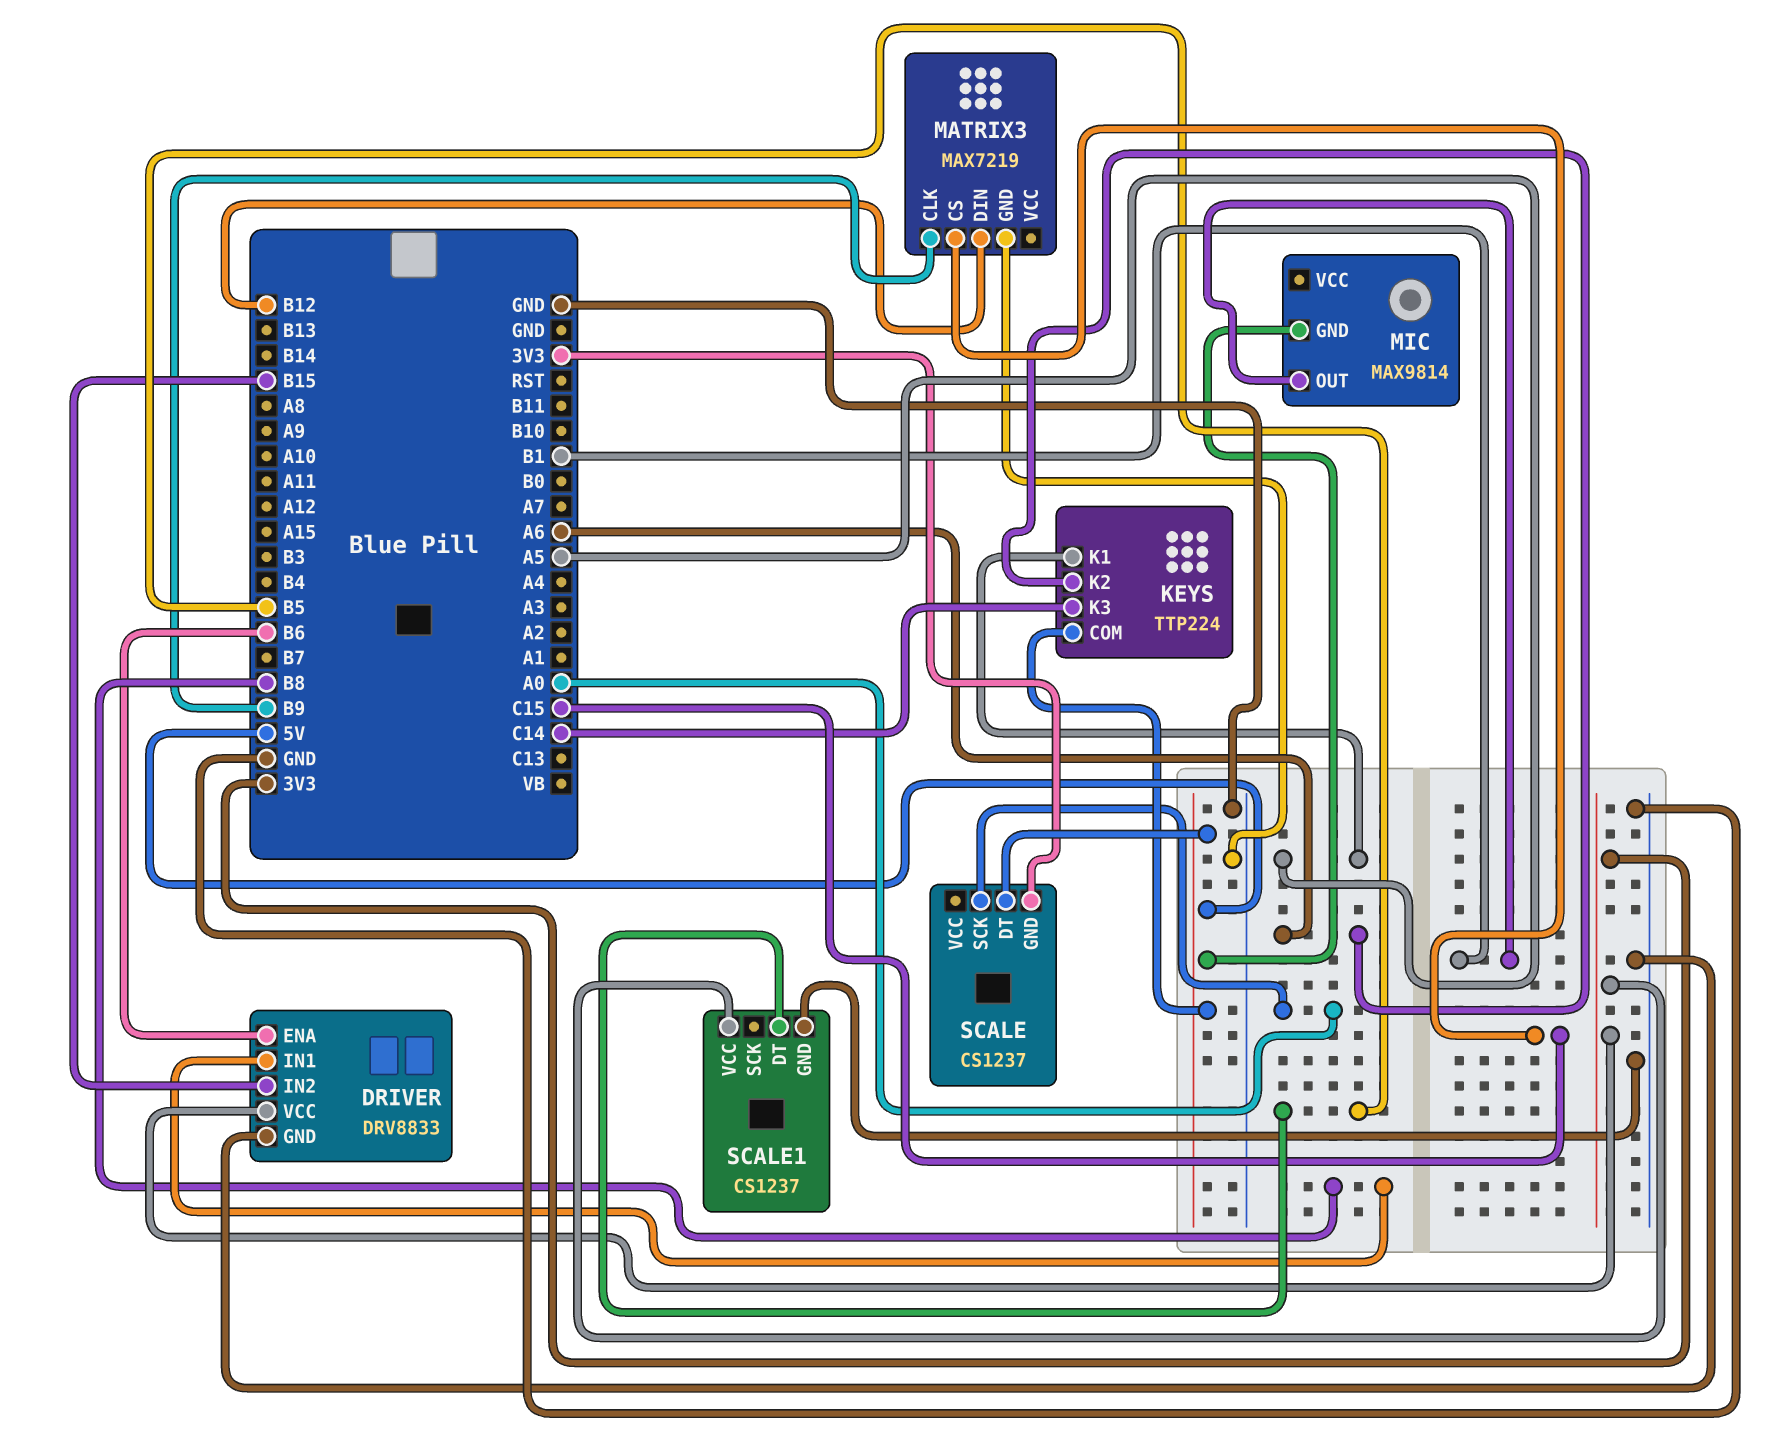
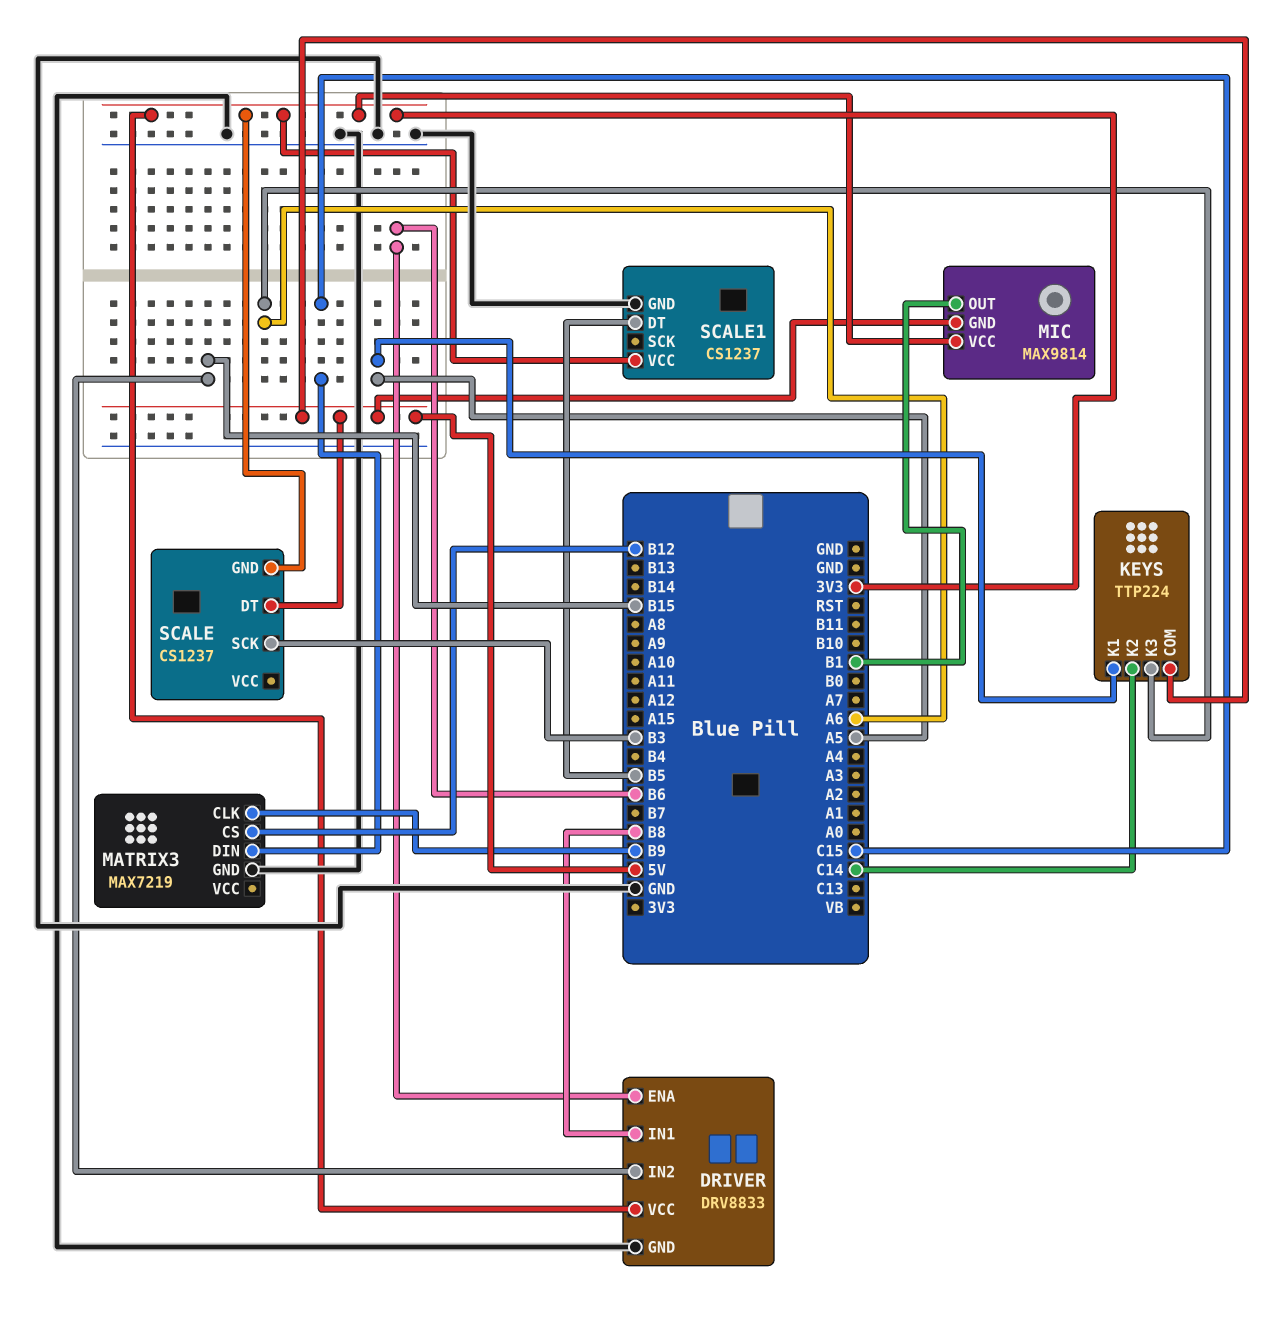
KEYS pin K2: A6 -> C14
KEYS pin K3: C14 -> A6
MATRIX3 pin CS: C15 -> B12
MATRIX3 pin DIN: B12 -> C15
MIC pin VCC: none -> 3V3
SCALE pin SCK: A0 -> B3

